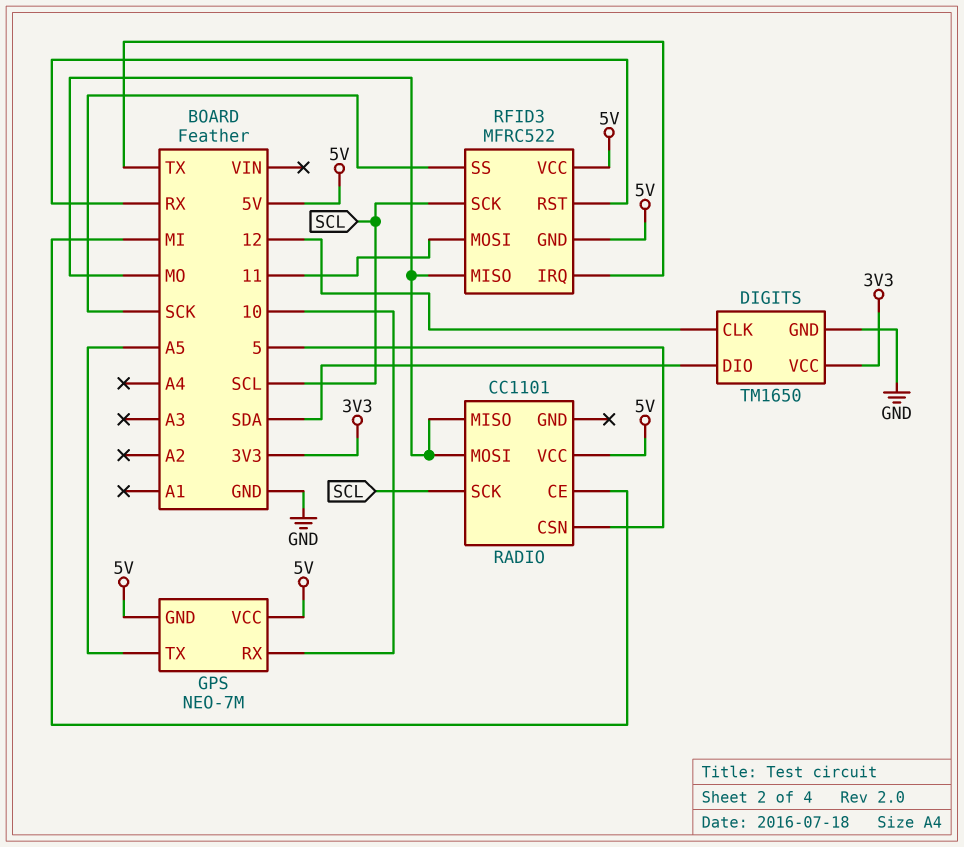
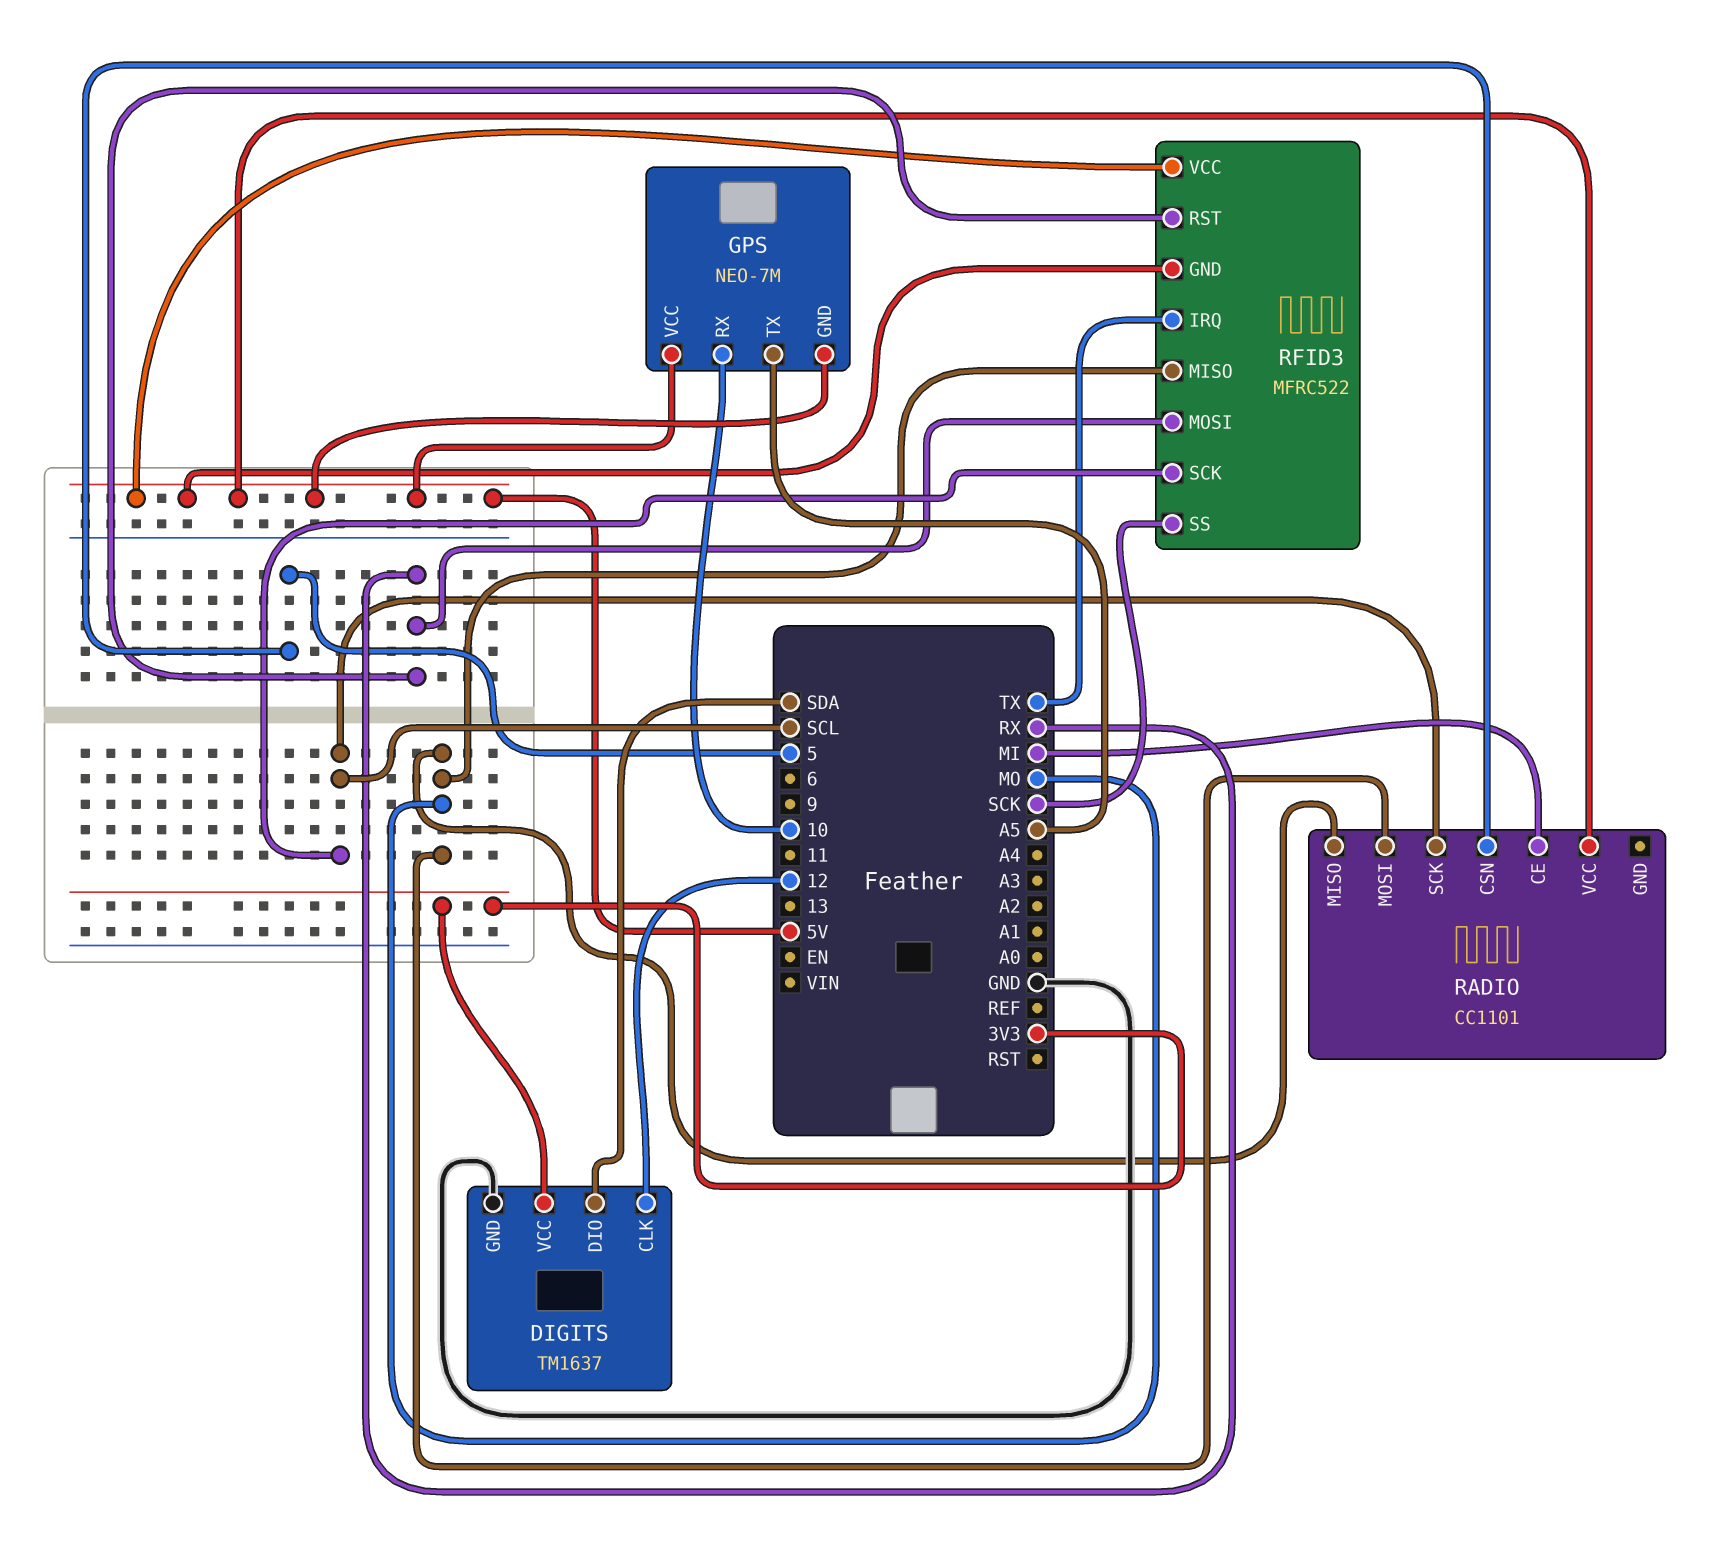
DIGITS: TM1650 -> TM1637
RFID3 pin MOSI: 11 -> RX

